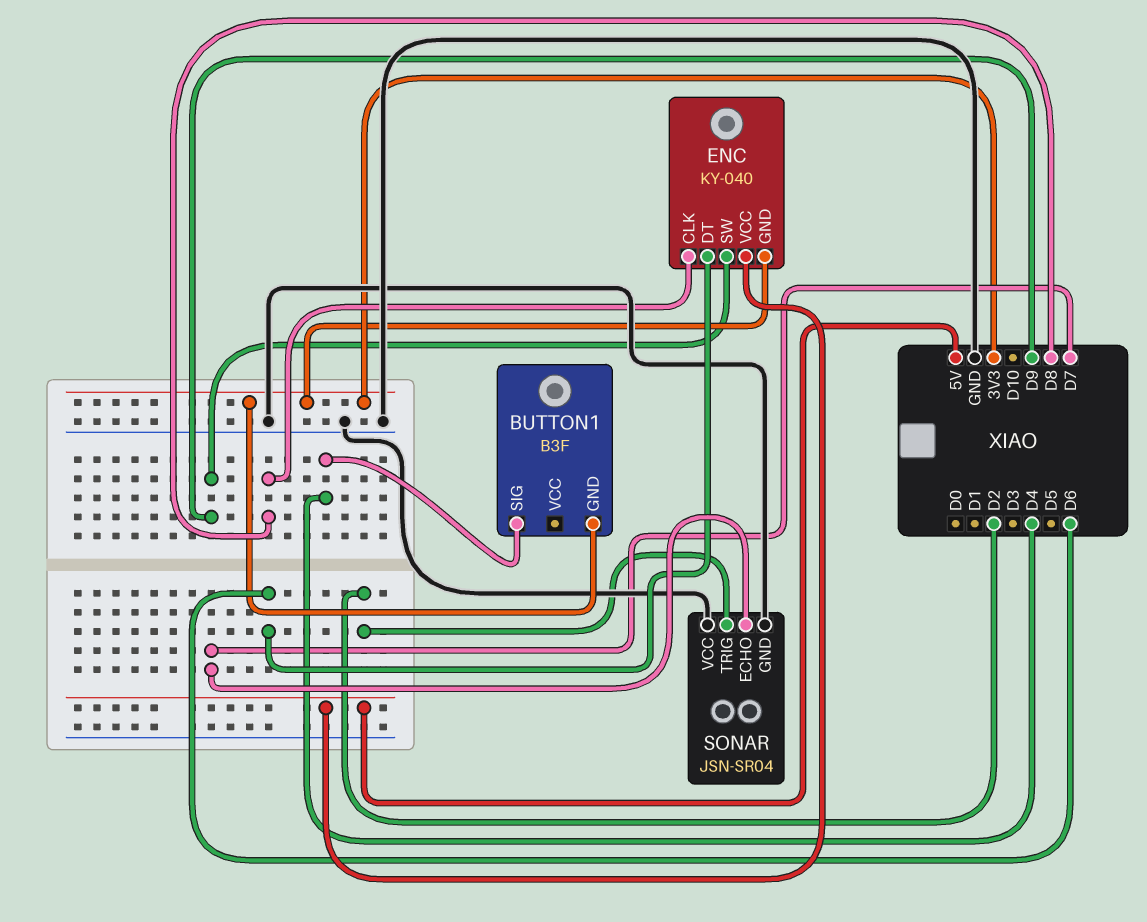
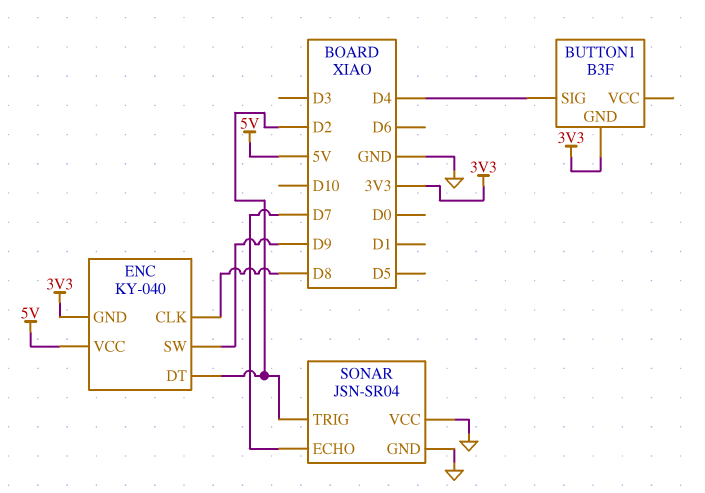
ENC pin DT: D6 -> D2

